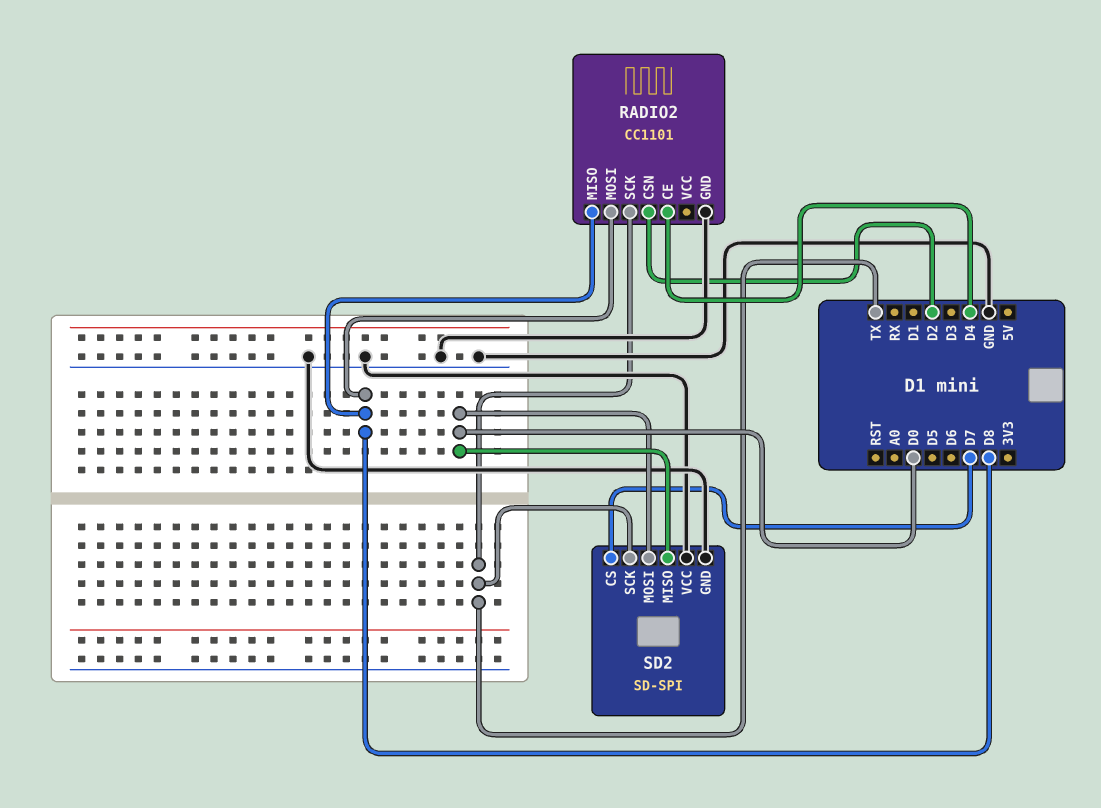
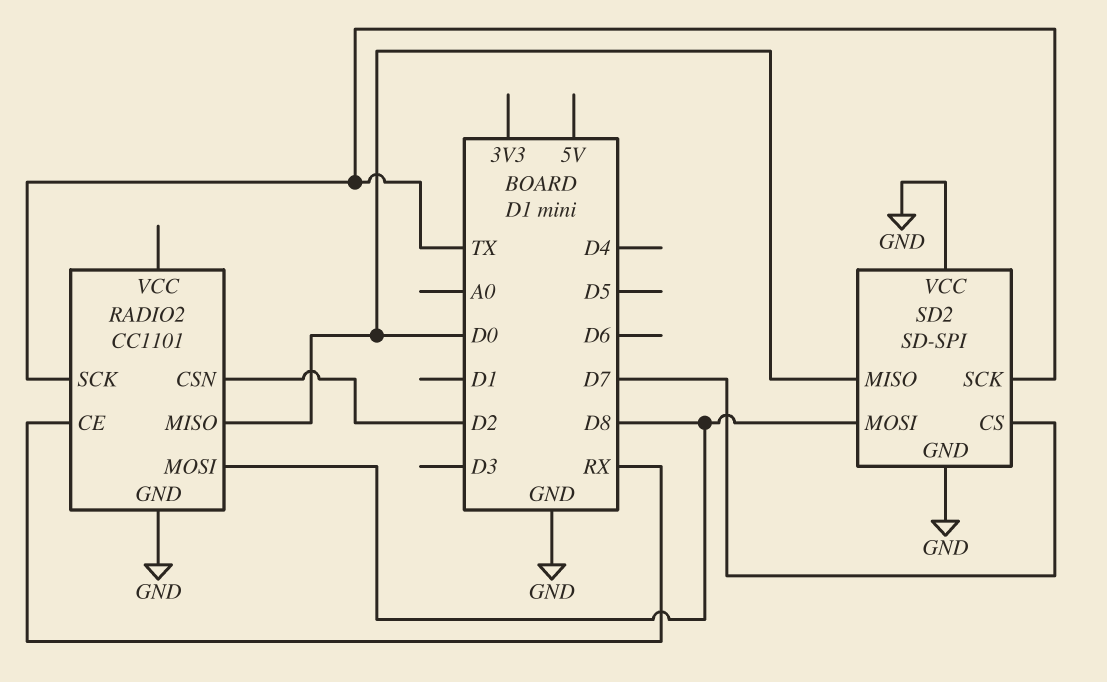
RADIO2 pin CE: D4 -> RX
RADIO2 pin MISO: D8 -> D0
SD2 pin MOSI: D0 -> D8

